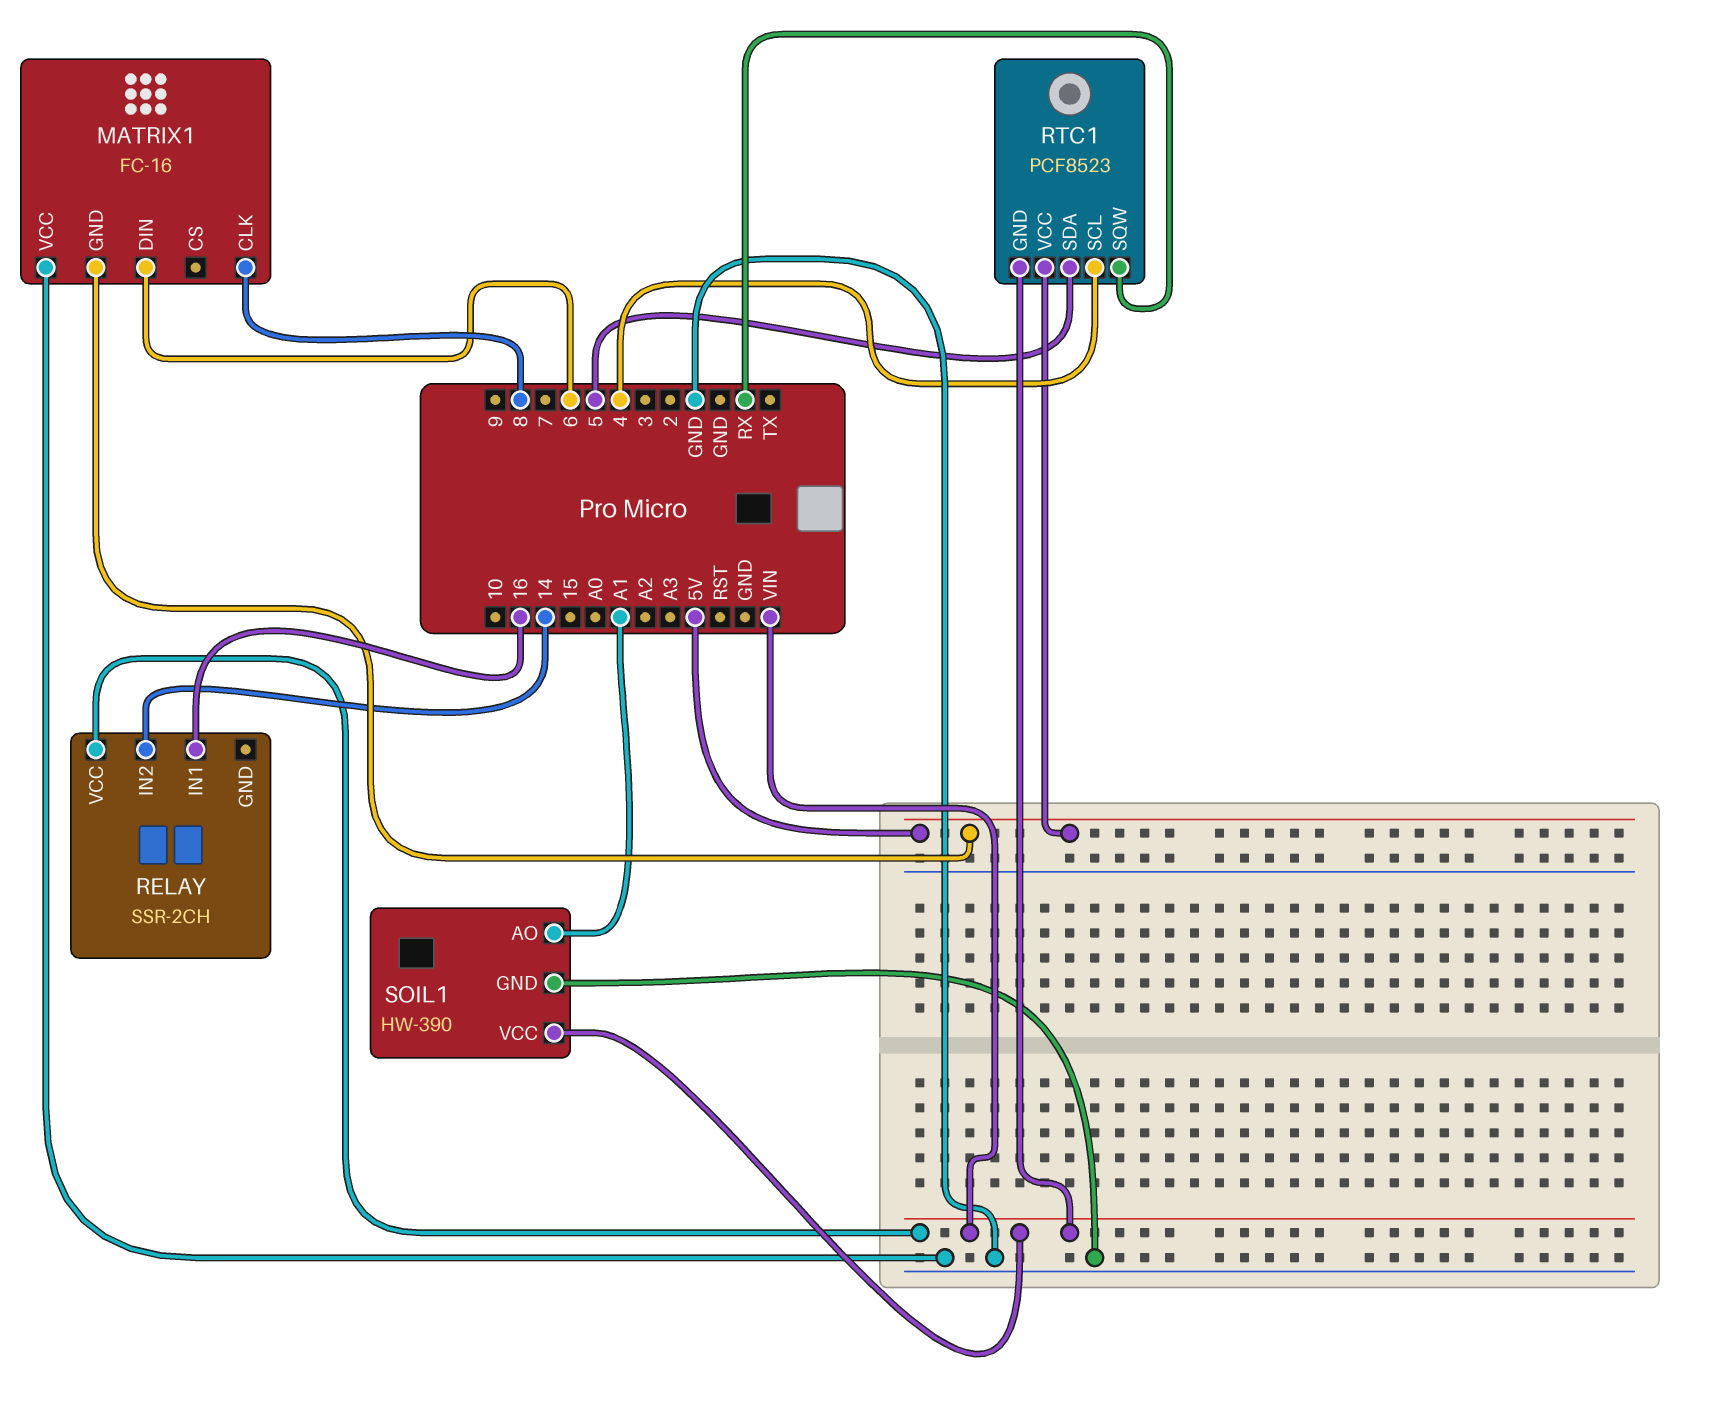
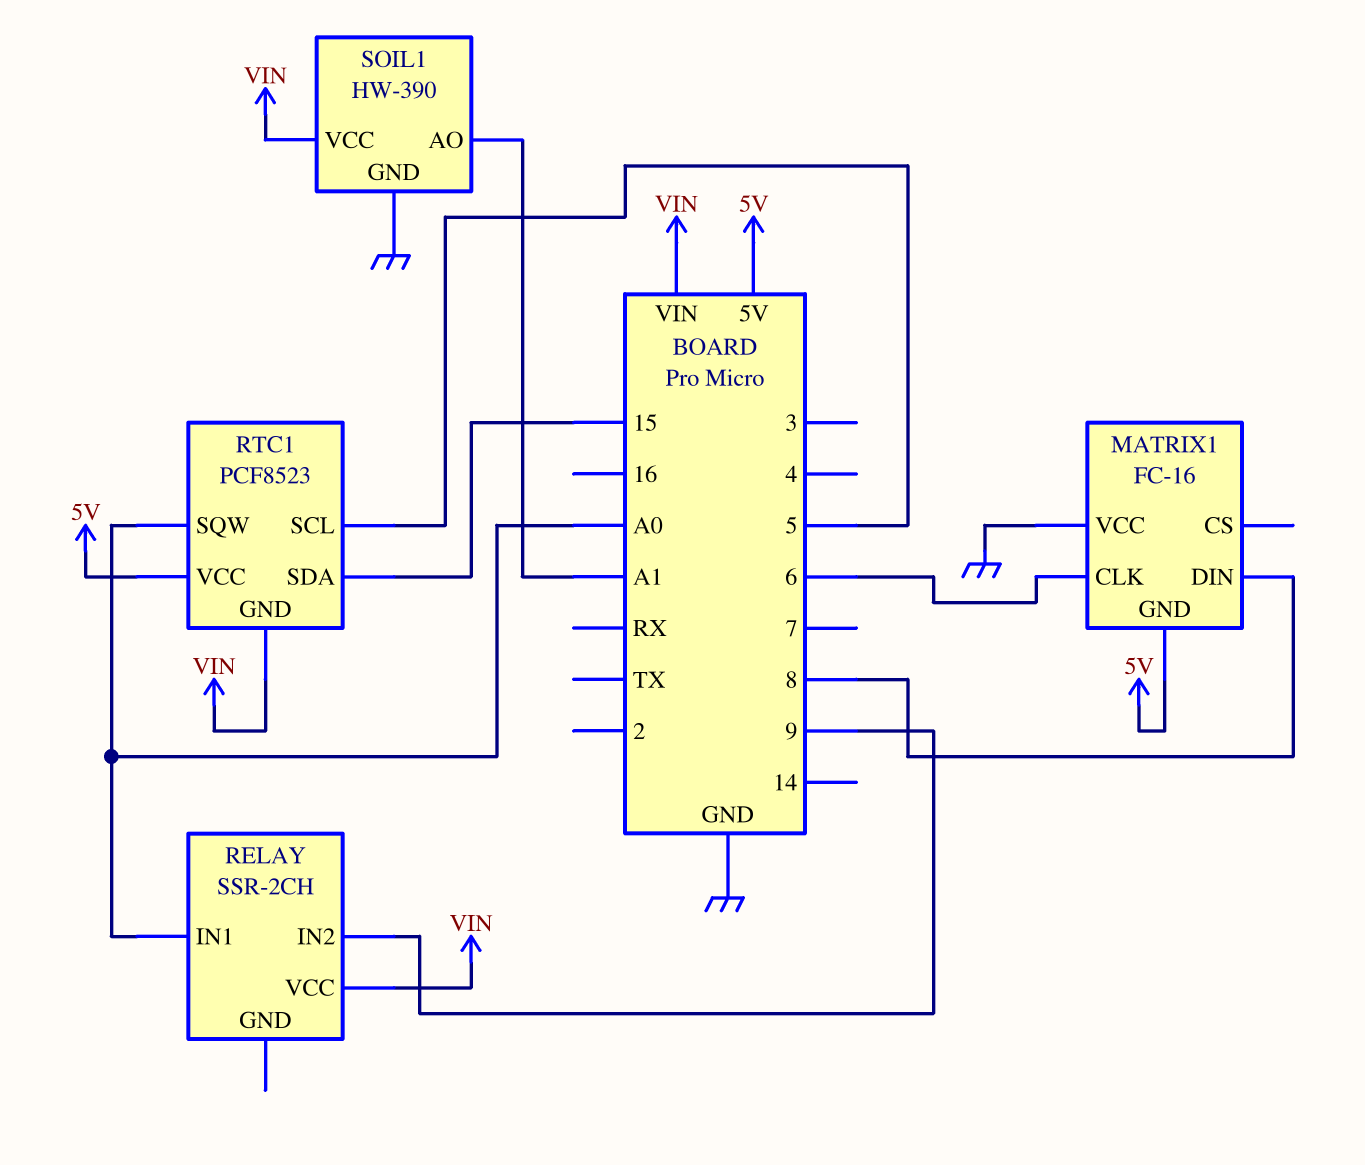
MATRIX1 pin CLK: 8 -> 6
MATRIX1 pin DIN: 6 -> 8
RELAY pin IN1: 16 -> A0
RELAY pin IN2: 14 -> 9
RTC1 pin SCL: 4 -> 5
RTC1 pin SDA: 5 -> 15
RTC1 pin SQW: RX -> A0

